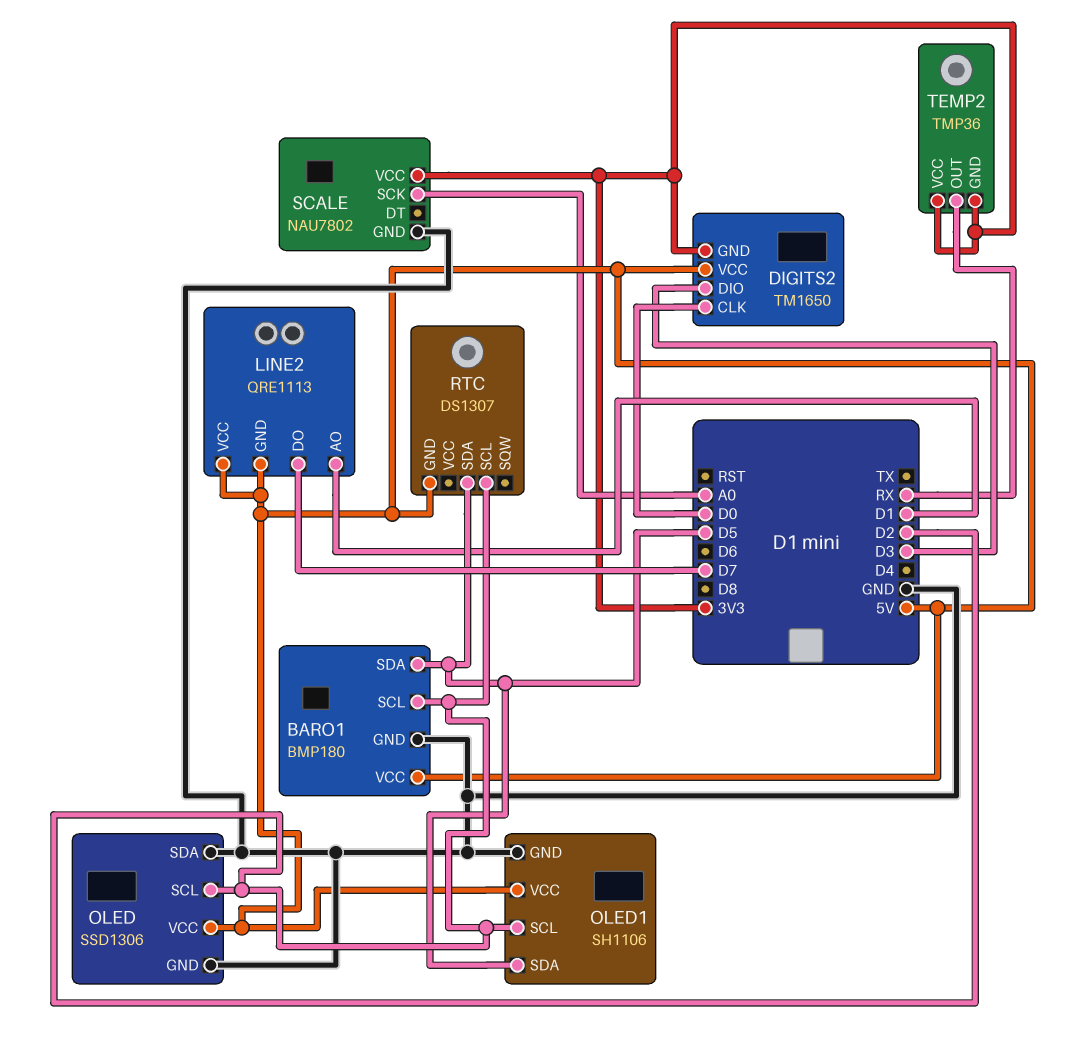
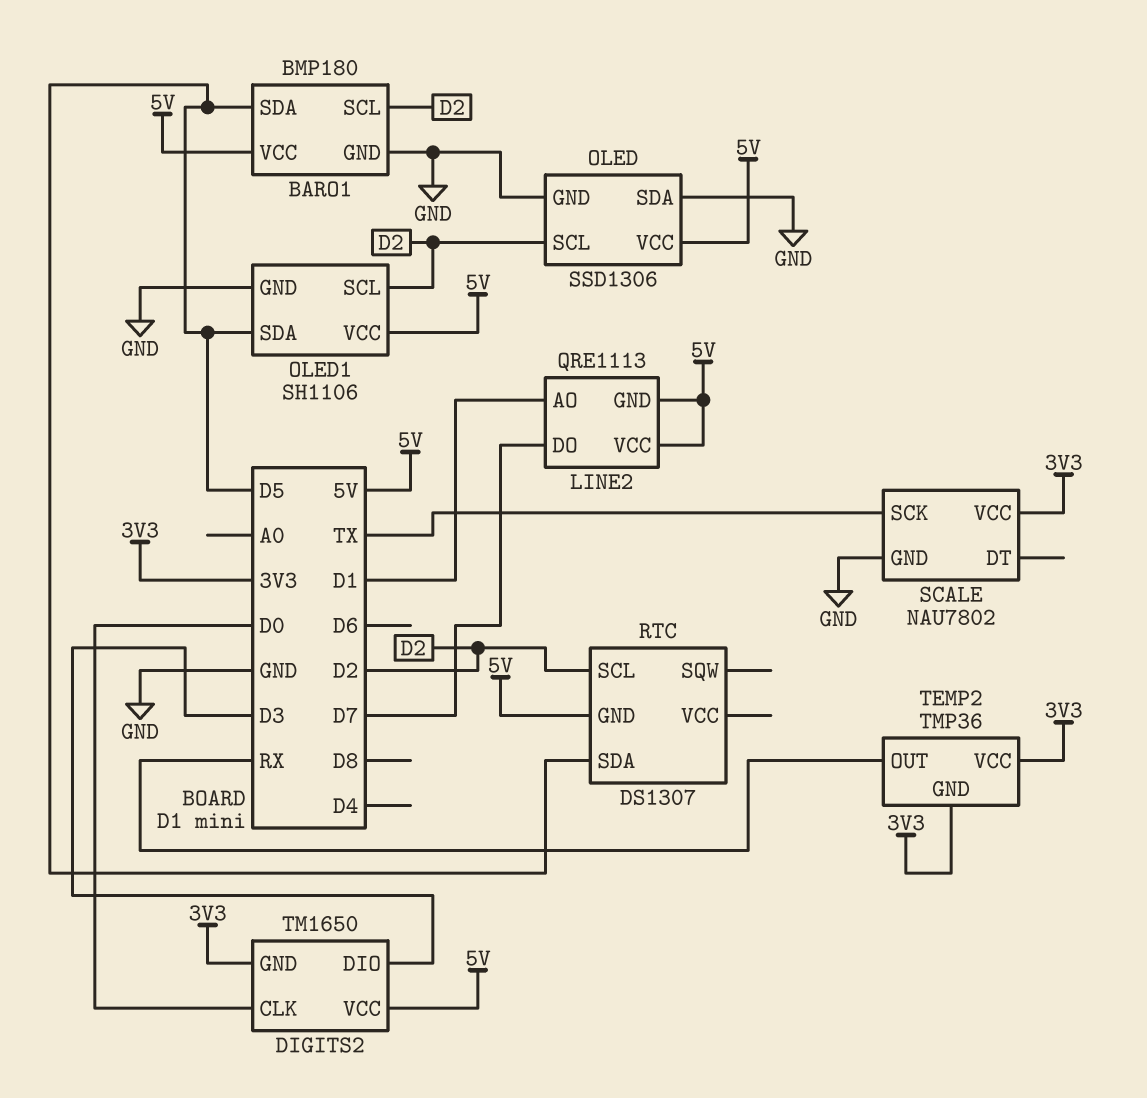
SCALE pin SCK: A0 -> TX

